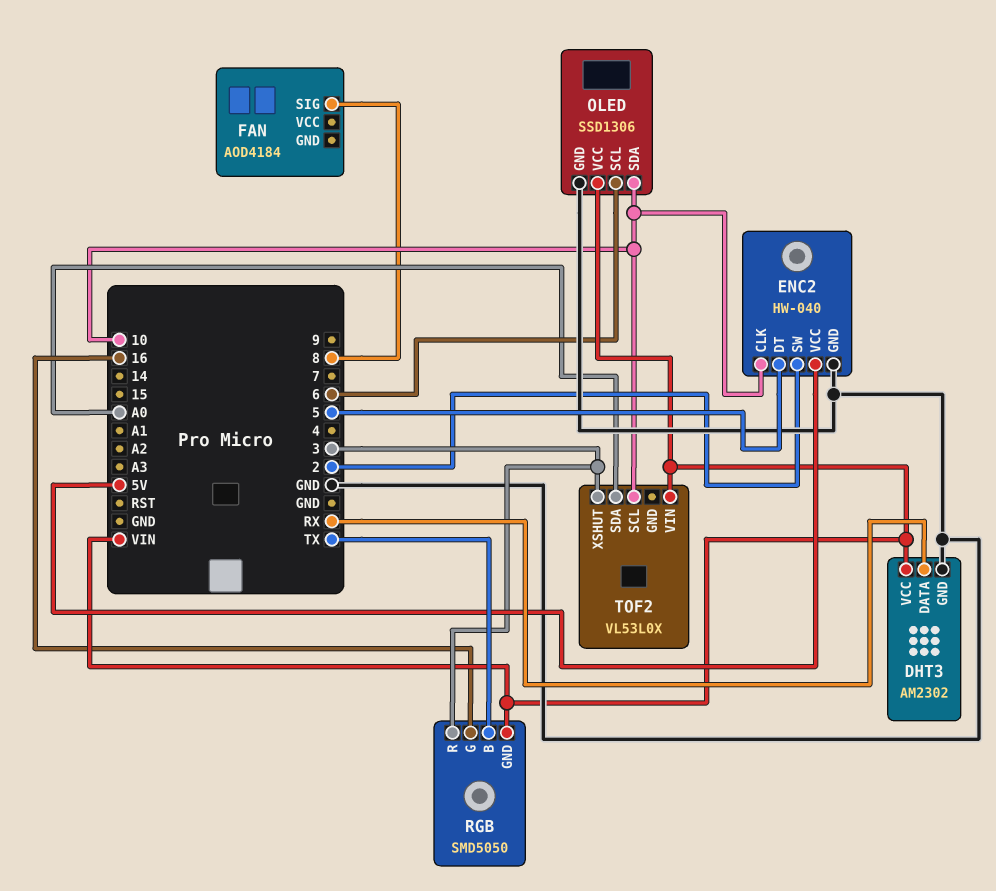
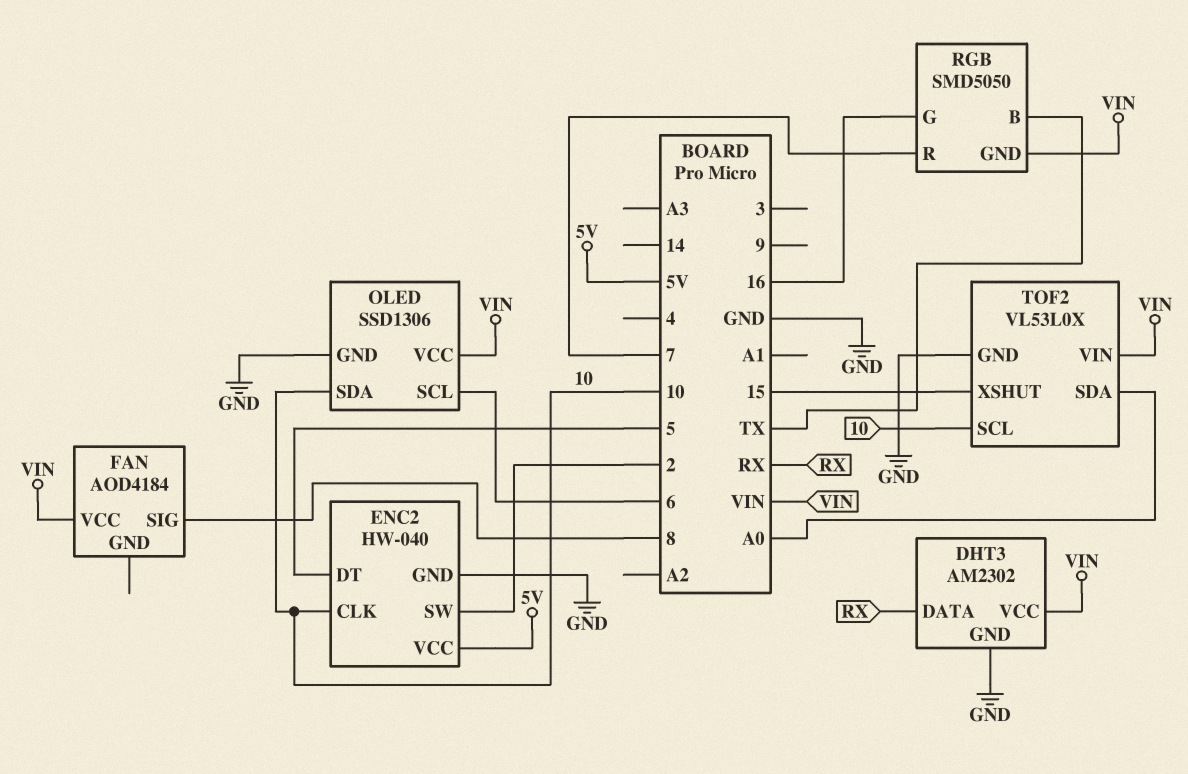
FAN pin VCC: none -> VIN
RGB pin R: 3 -> 7
TOF2 pin GND: none -> GND
TOF2 pin XSHUT: 3 -> 15

